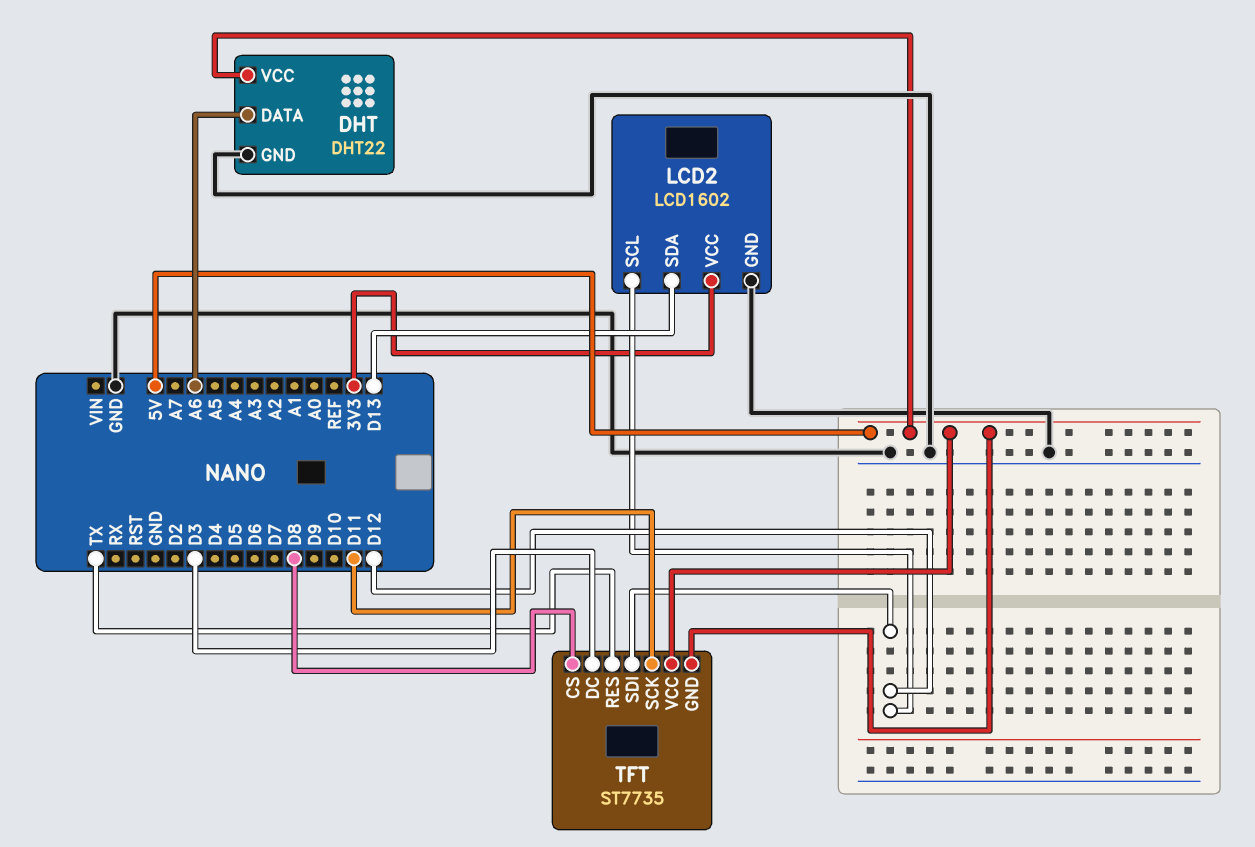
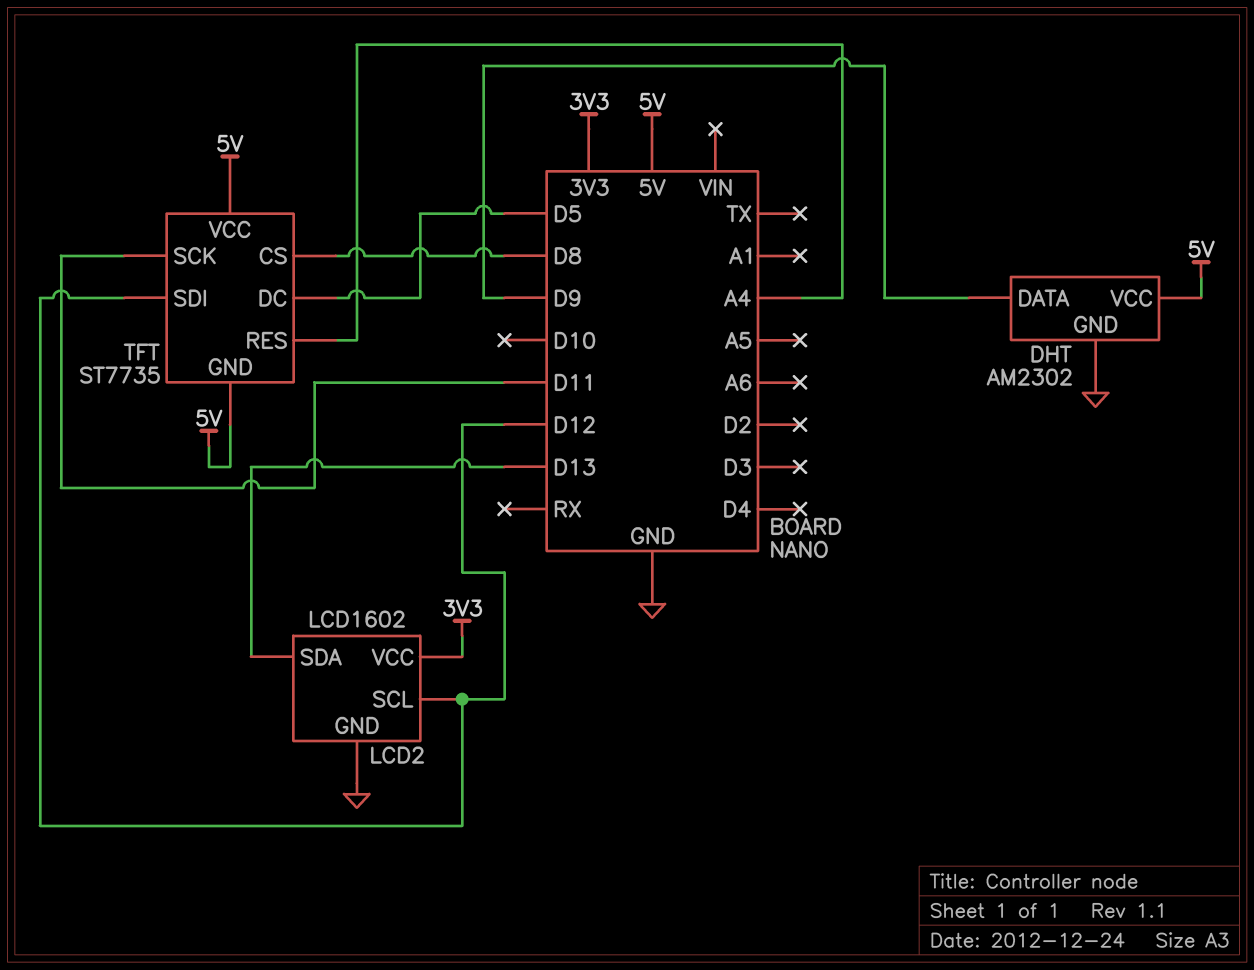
DHT: DHT22 -> AM2302
DHT pin DATA: A6 -> D9
TFT pin DC: D3 -> D5
TFT pin RES: TX -> A4

